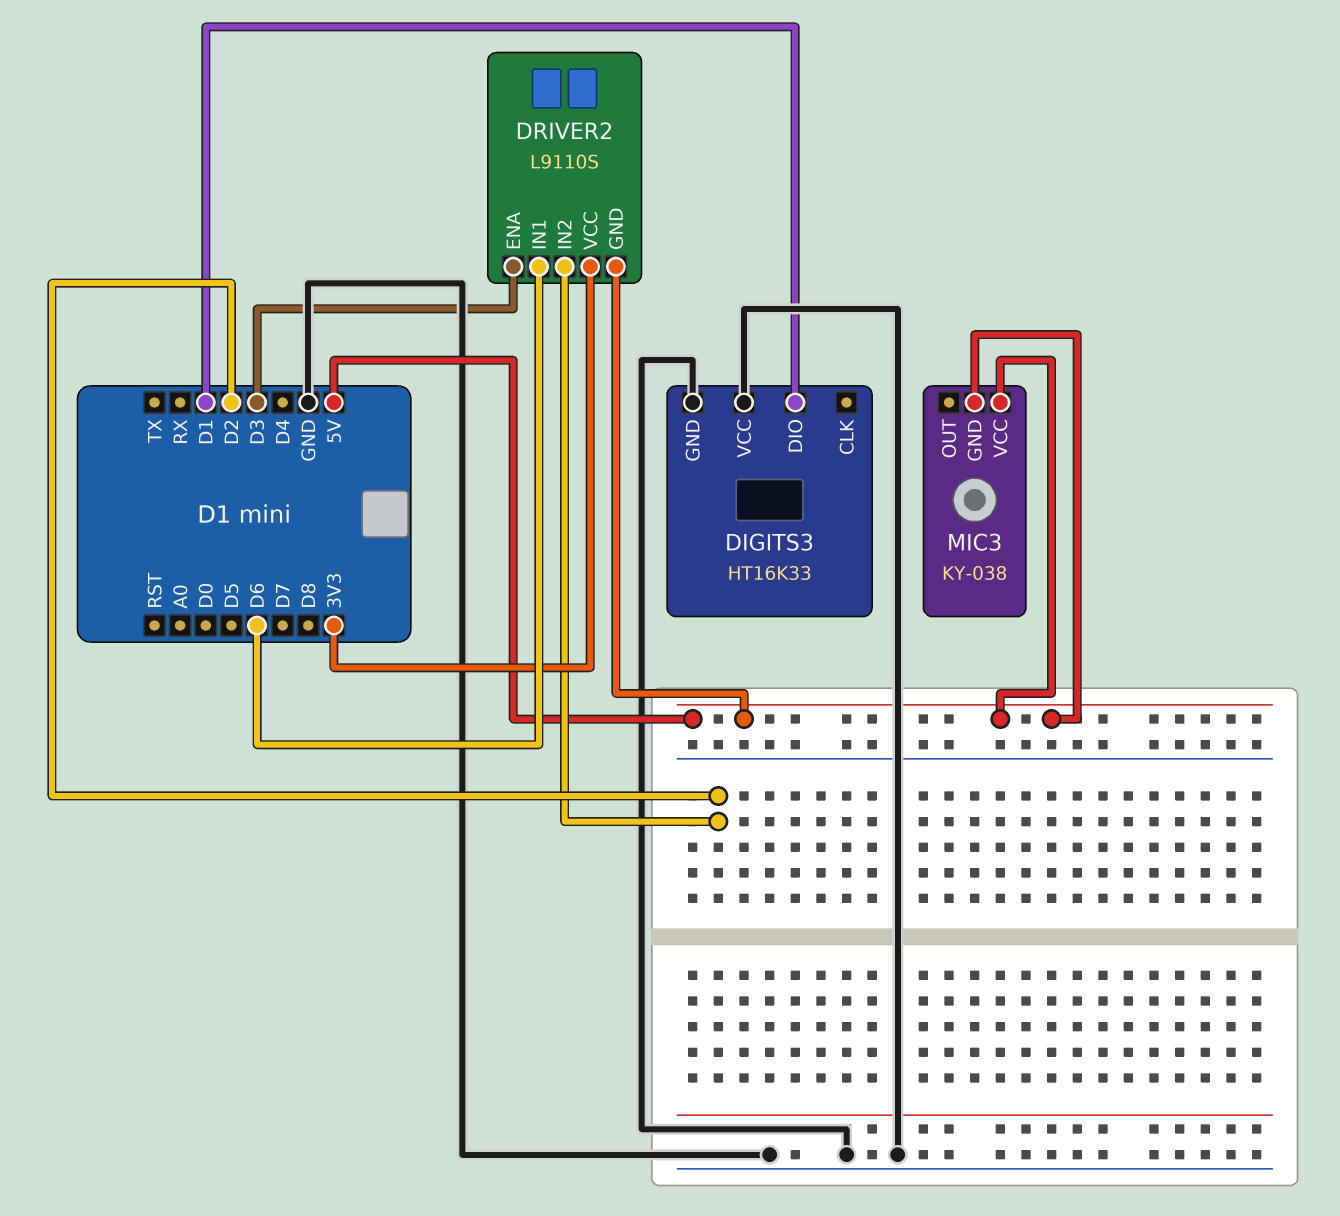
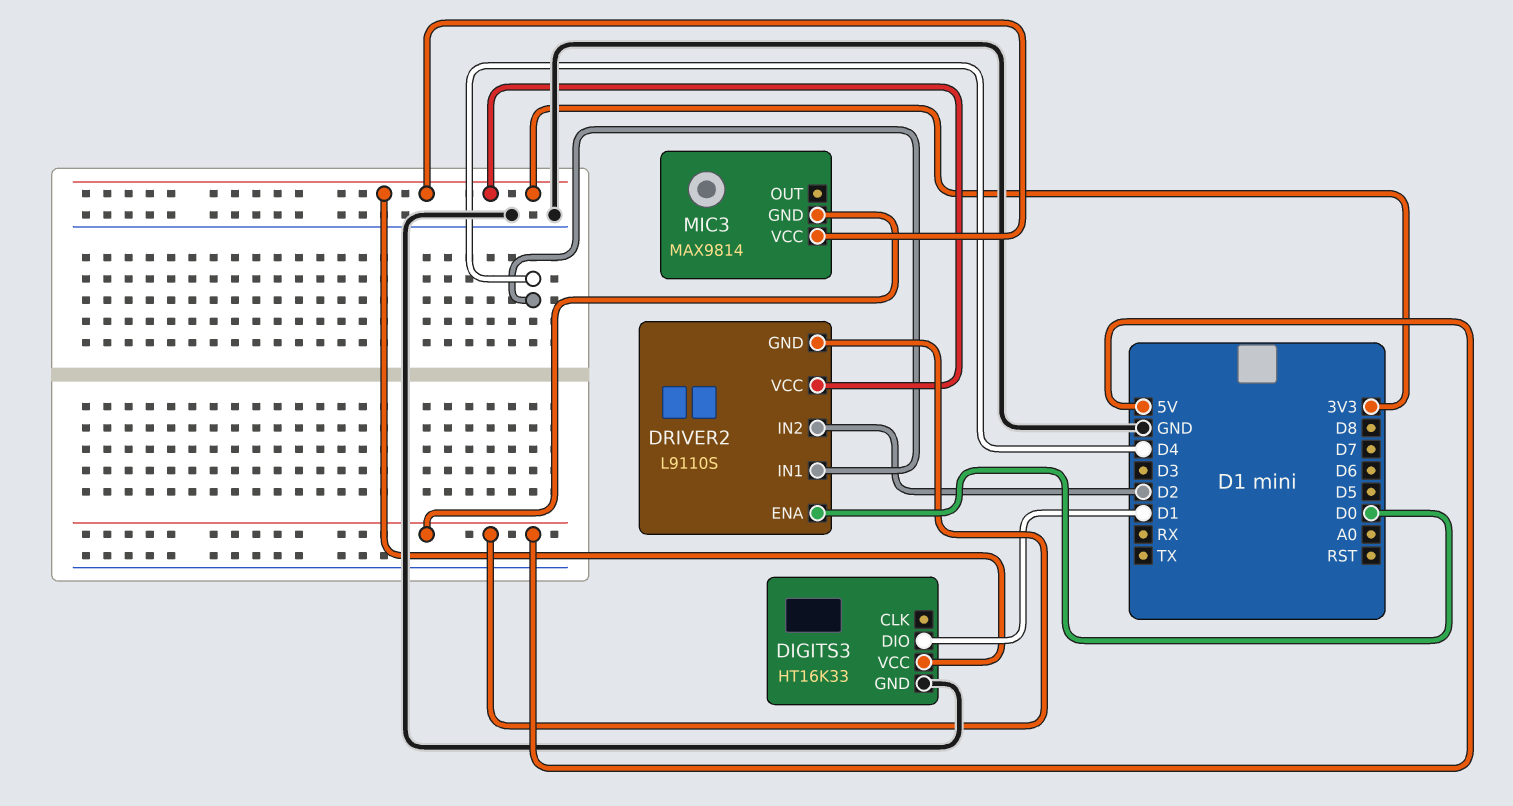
DIGITS3 pin VCC: GND -> 3V3
DRIVER2 pin ENA: D3 -> D0
DRIVER2 pin IN1: D6 -> D4
MIC3: KY-038 -> MAX9814
MIC3 pin VCC: 5V -> 3V3

